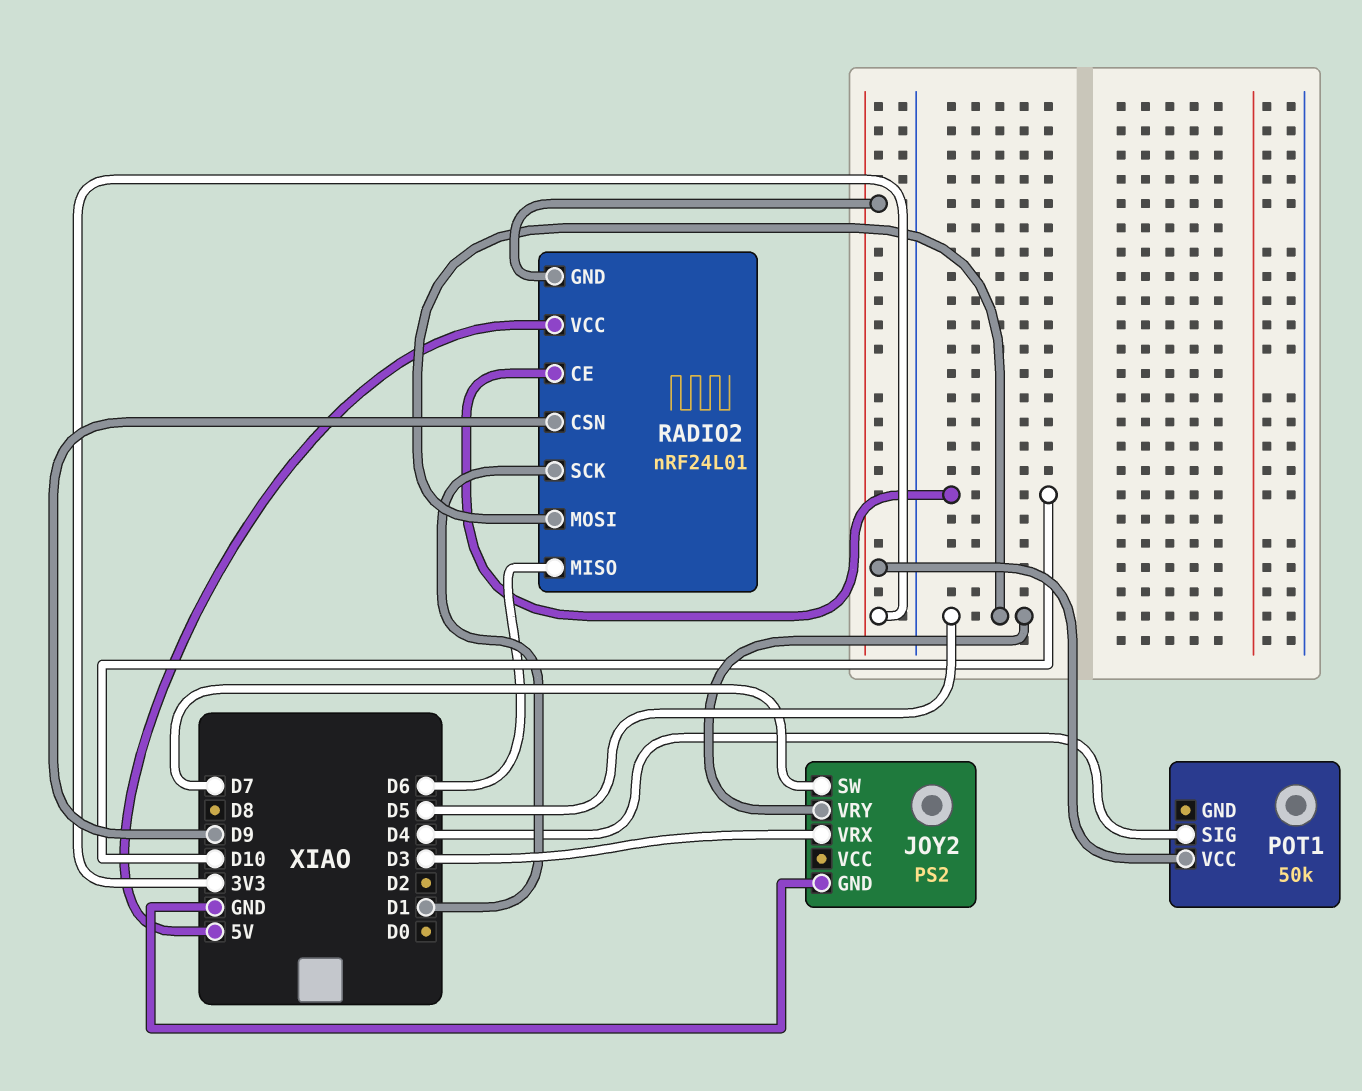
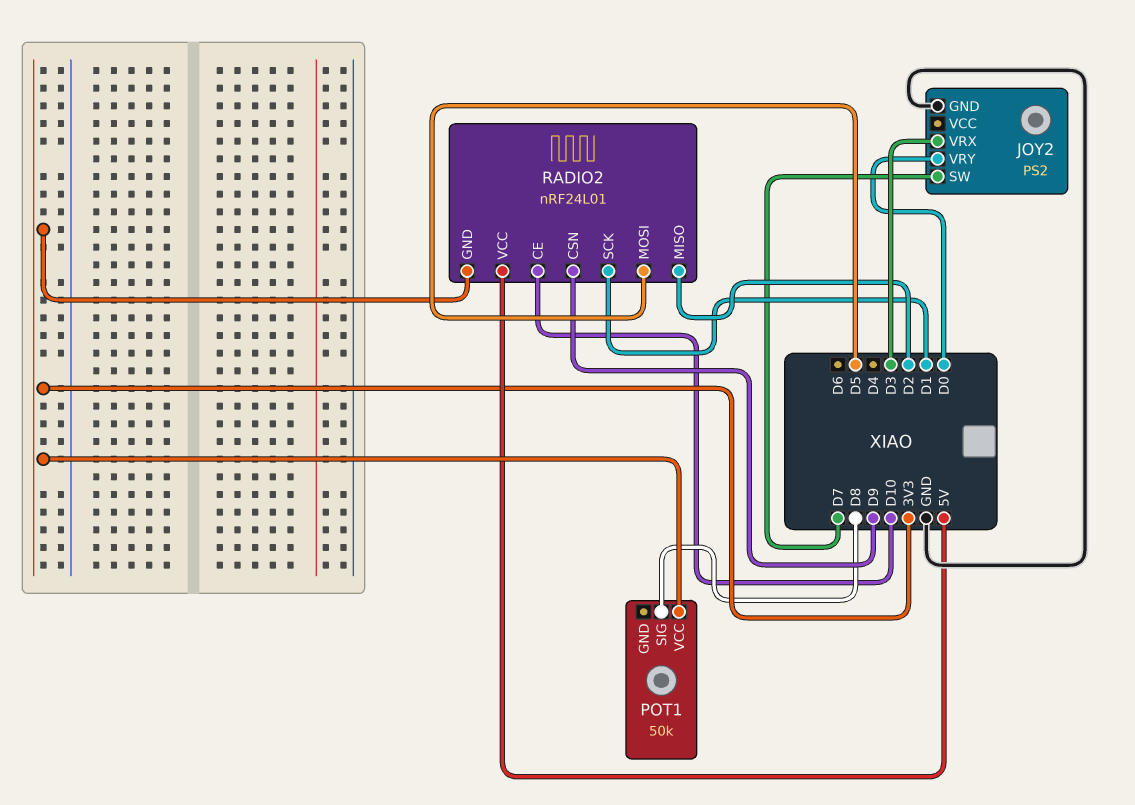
JOY2 pin VRY: D5 -> D0
POT1 pin SIG: D4 -> D8
RADIO2 pin MISO: D6 -> D2

